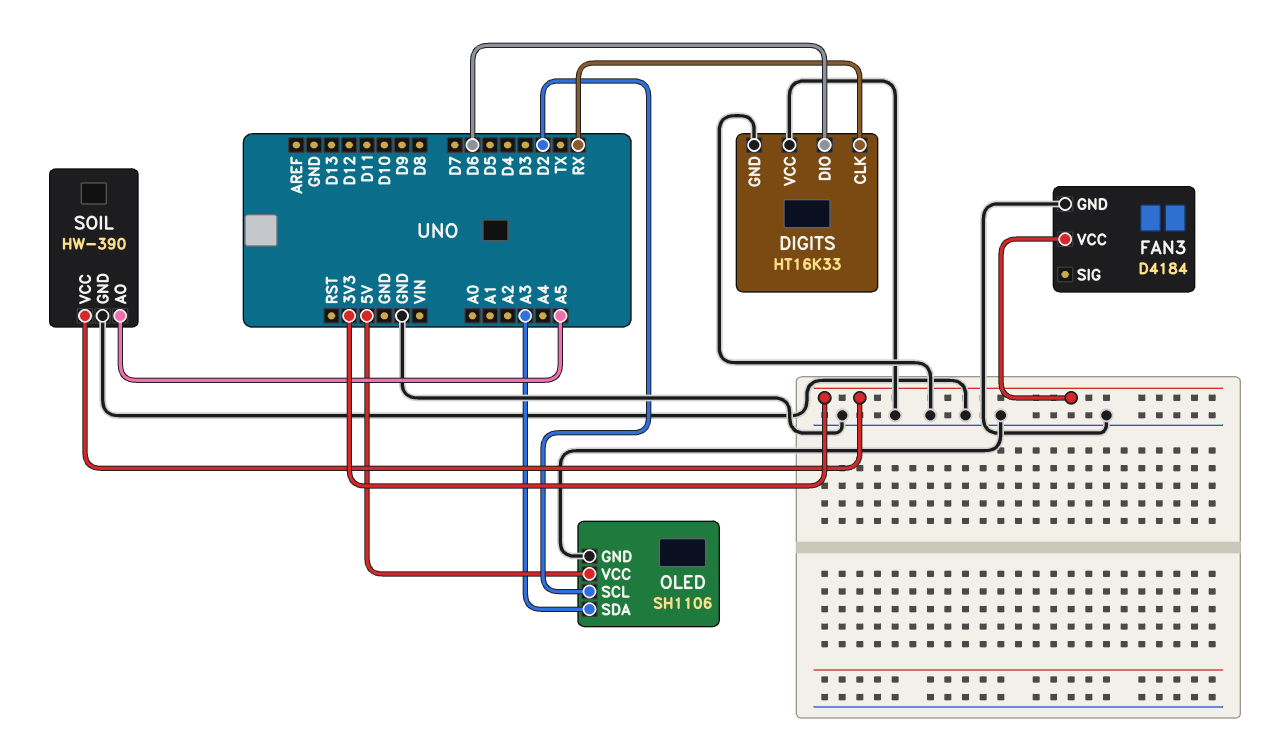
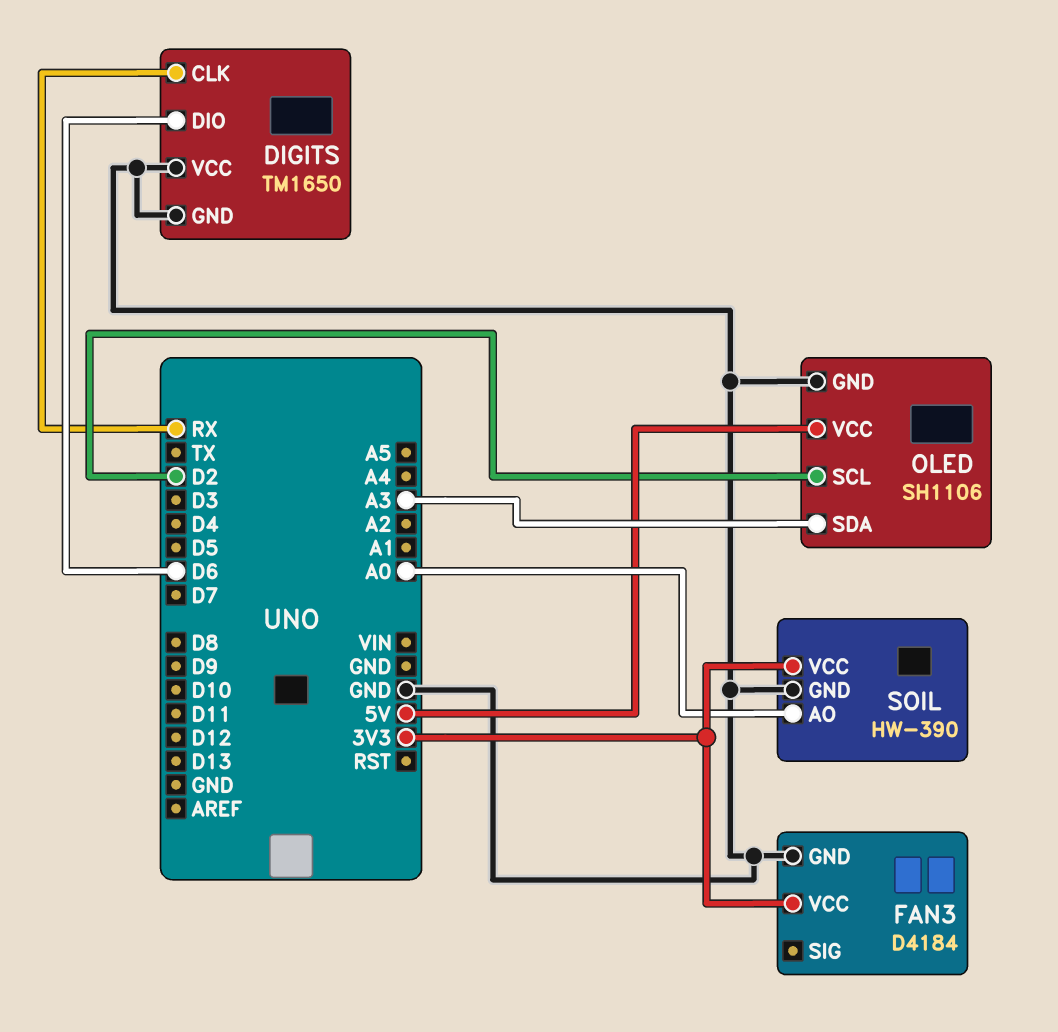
DIGITS: HT16K33 -> TM1650
SOIL pin AO: A5 -> A0

